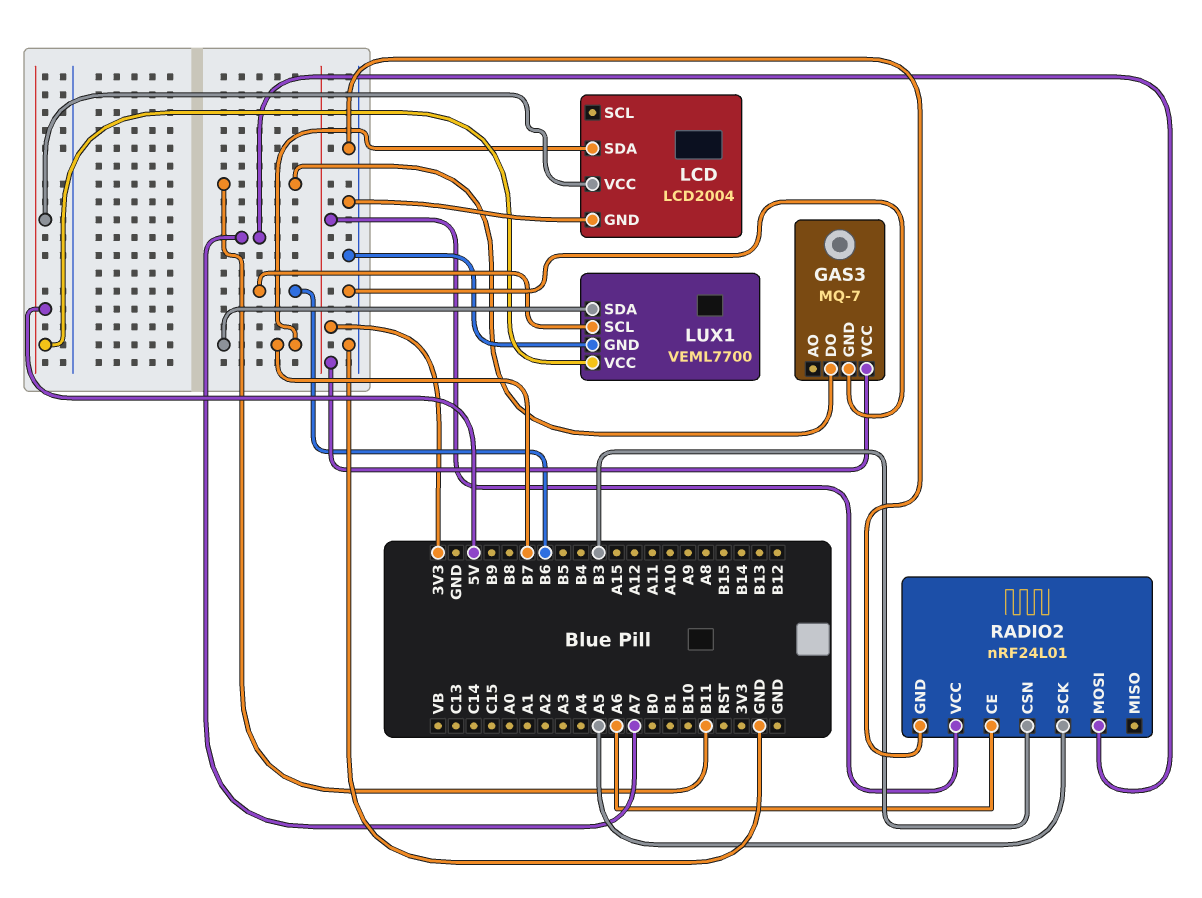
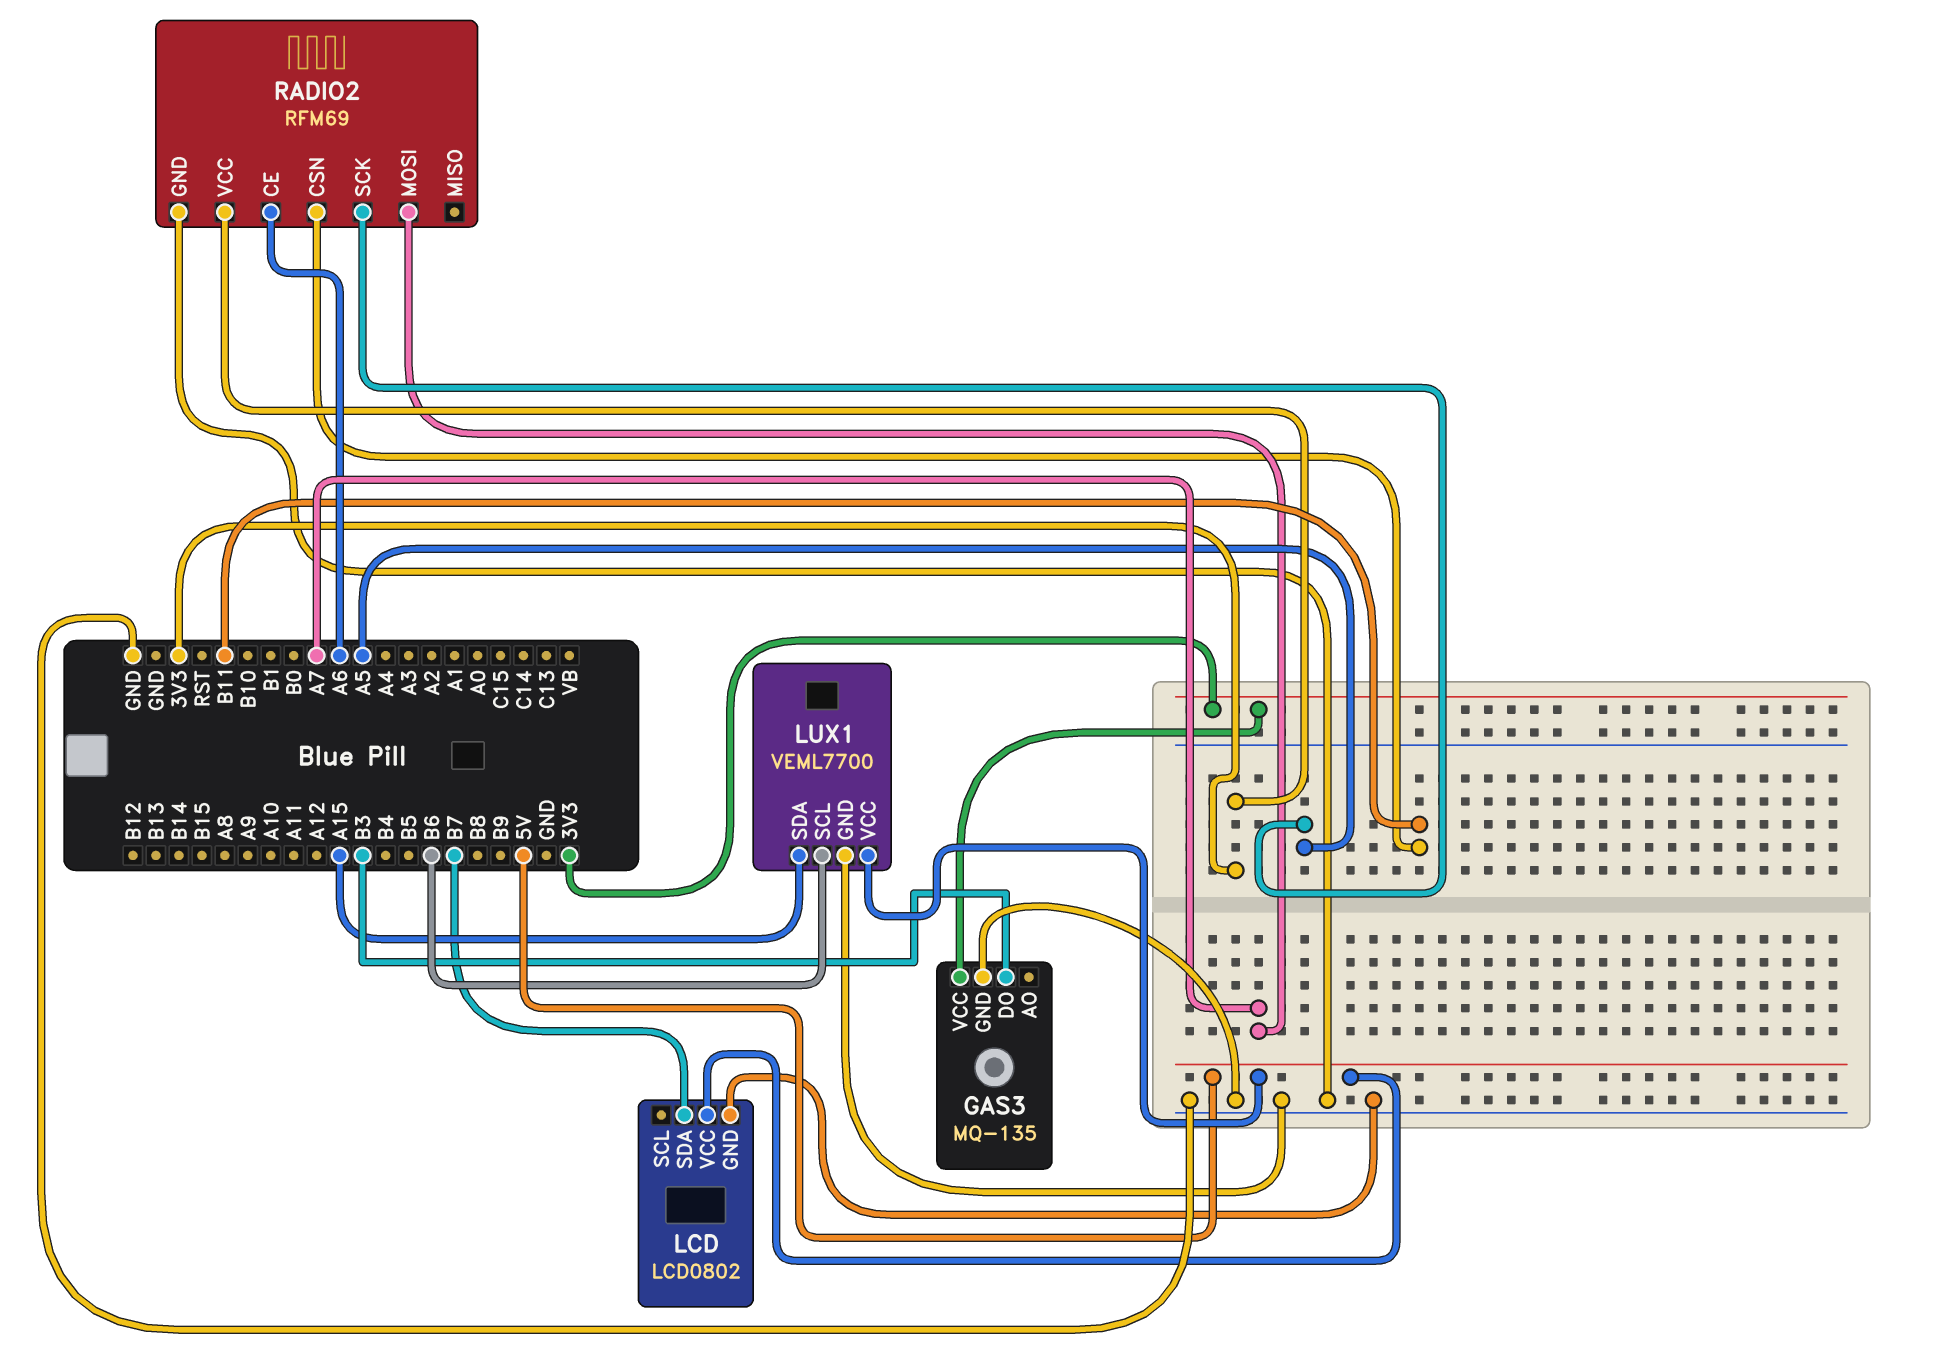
GAS3: MQ-7 -> MQ-135
GAS3 pin DO: B11 -> B3
LCD: LCD2004 -> LCD0802
LUX1 pin SDA: B7 -> A15
RADIO2: nRF24L01 -> RFM69
RADIO2 pin CSN: B3 -> B11

